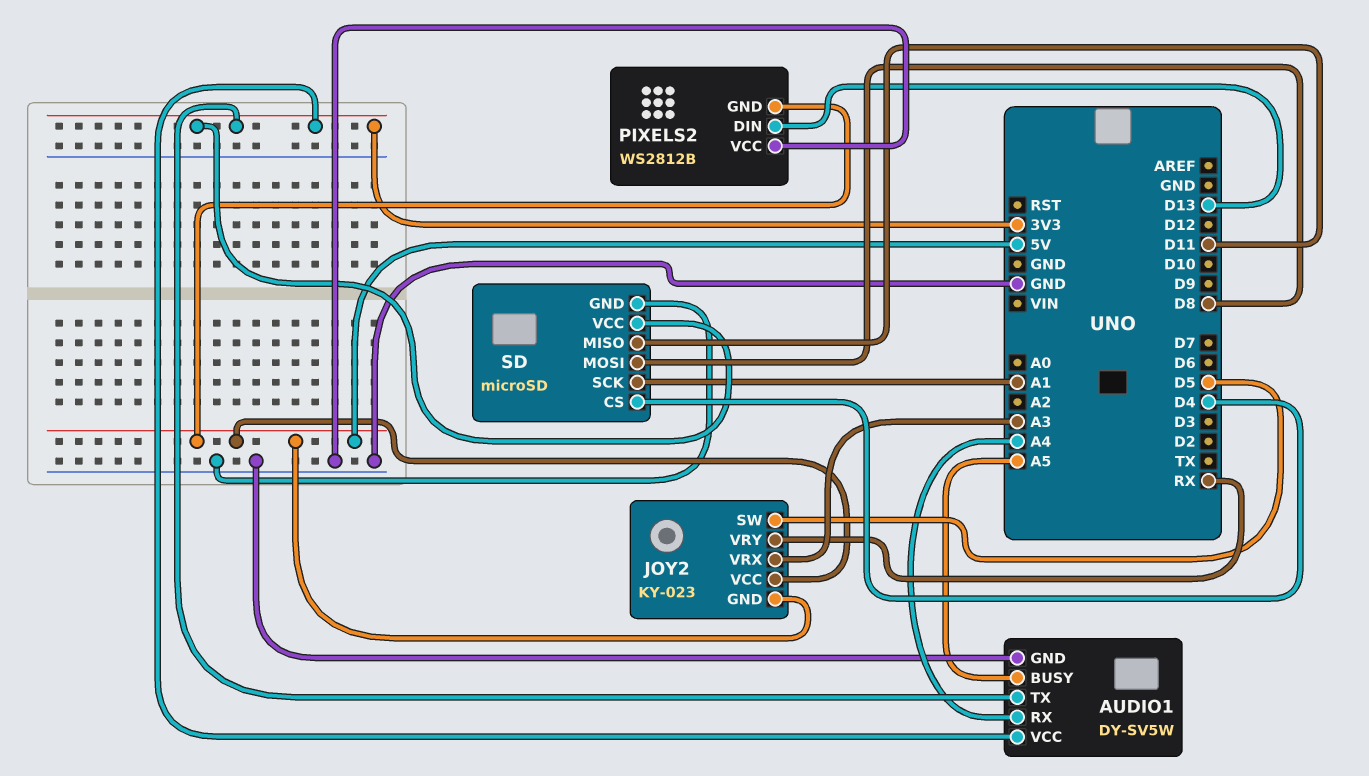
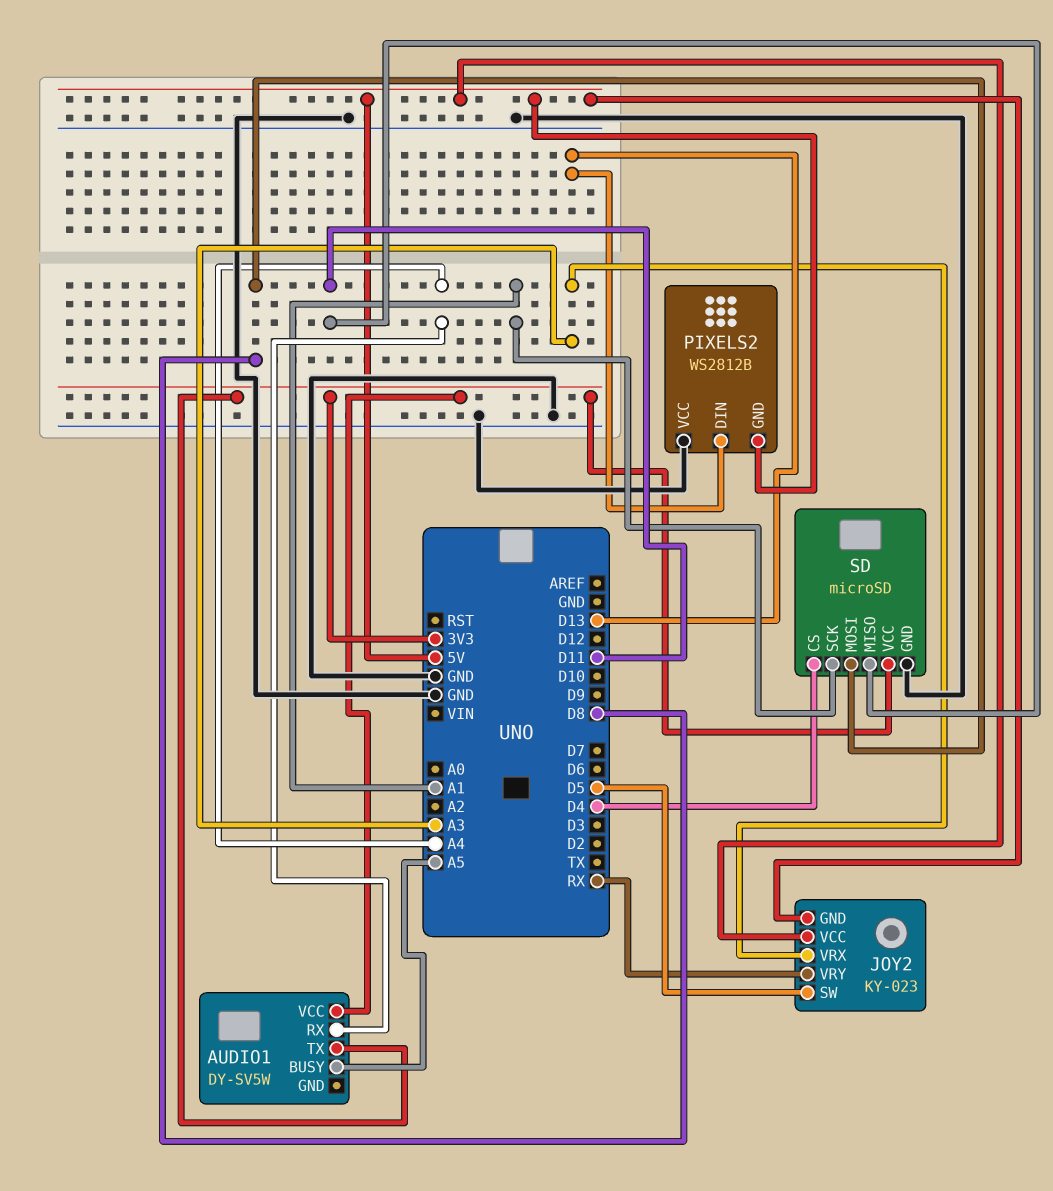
AUDIO1 pin GND: GND -> none

